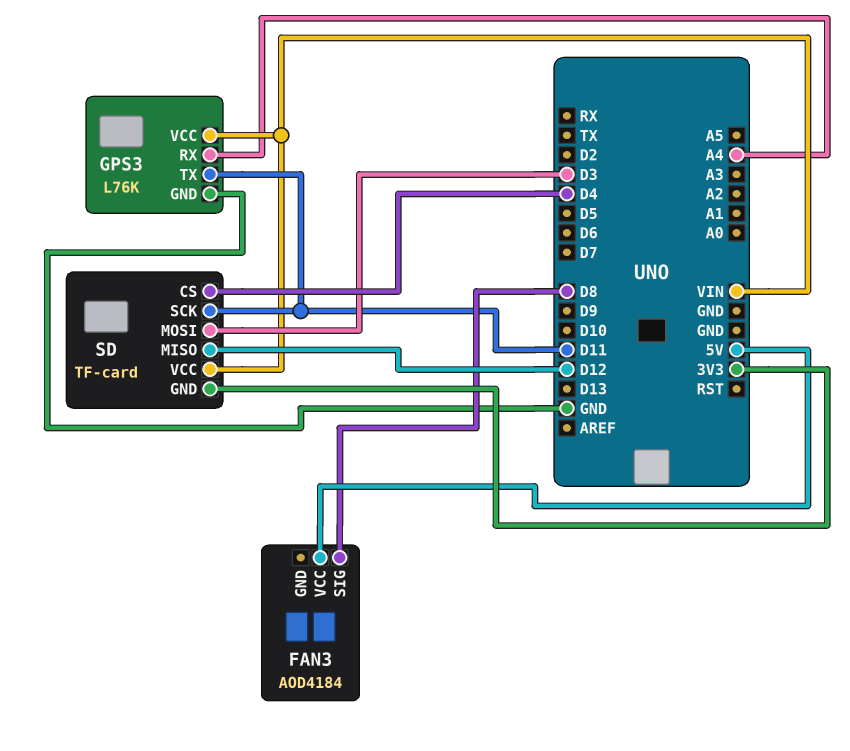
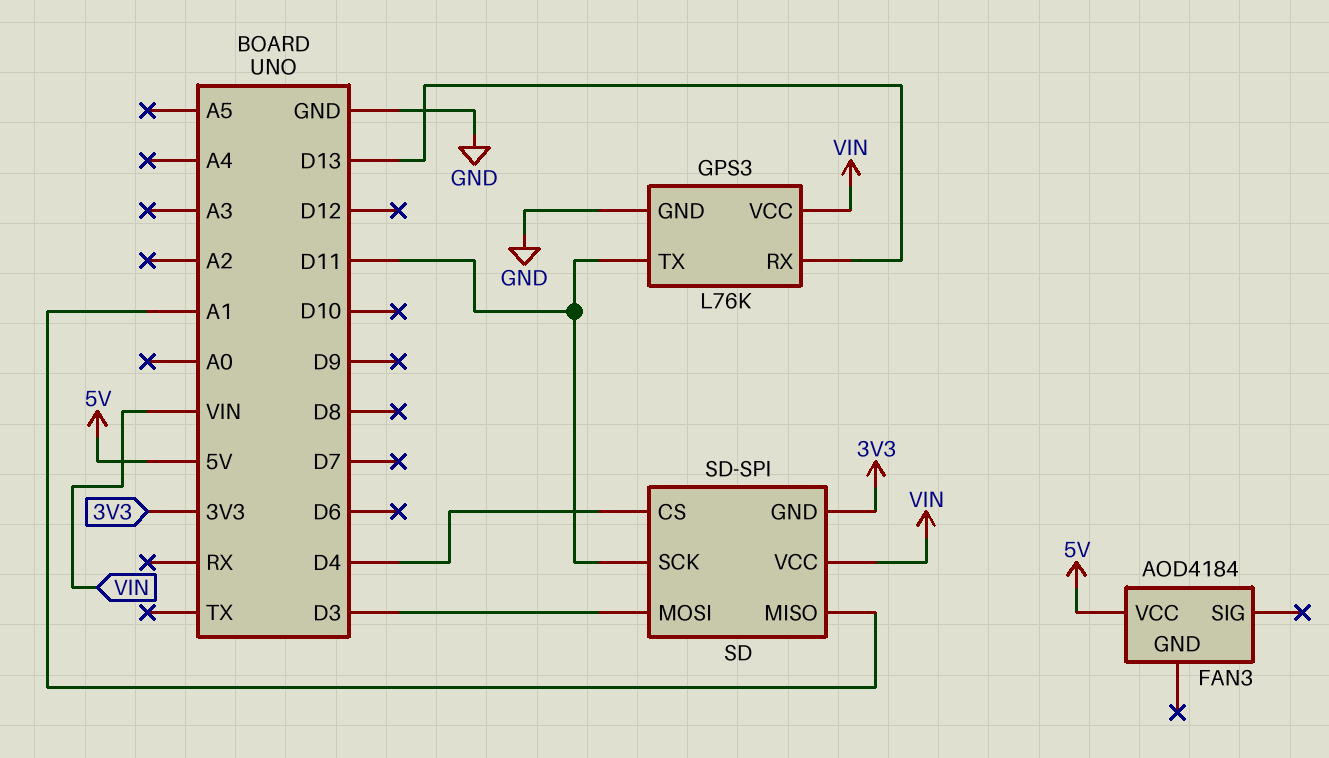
FAN3 pin SIG: D8 -> none
GPS3 pin RX: A4 -> D13
SD: TF-card -> SD-SPI
SD pin MISO: D12 -> A1

